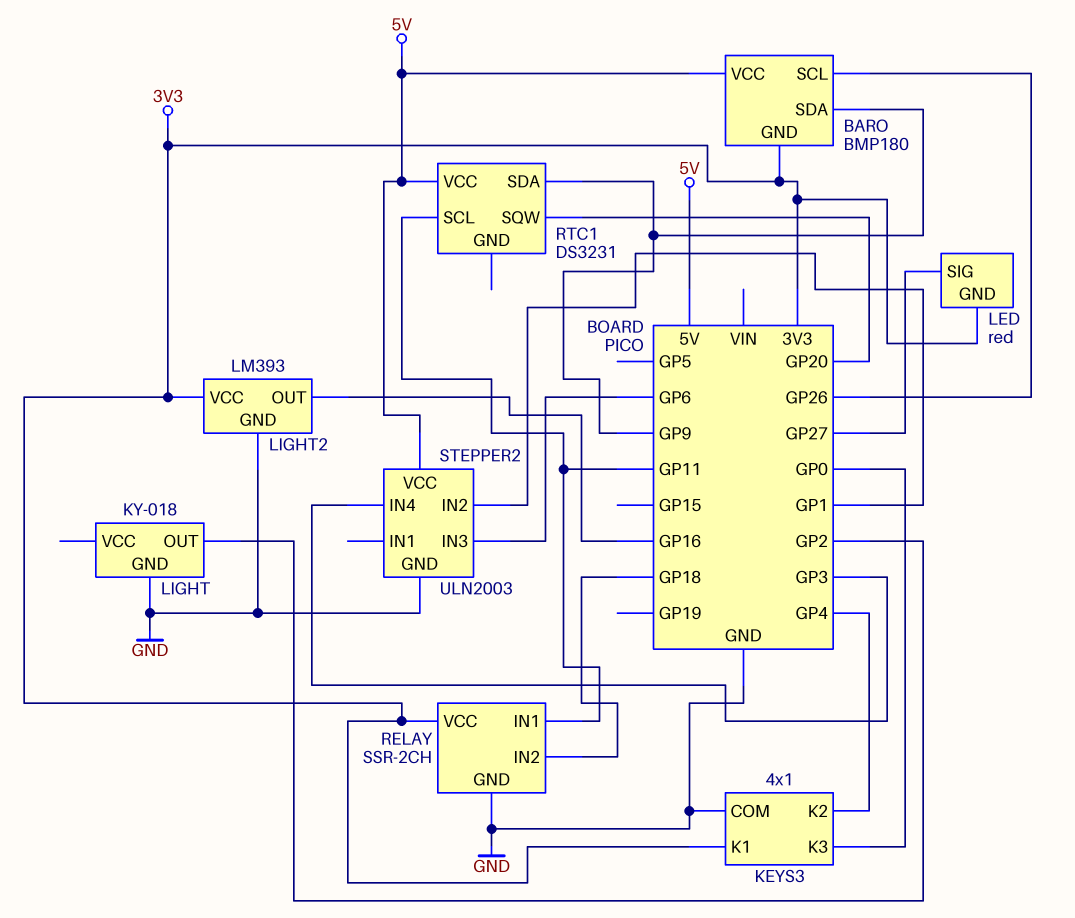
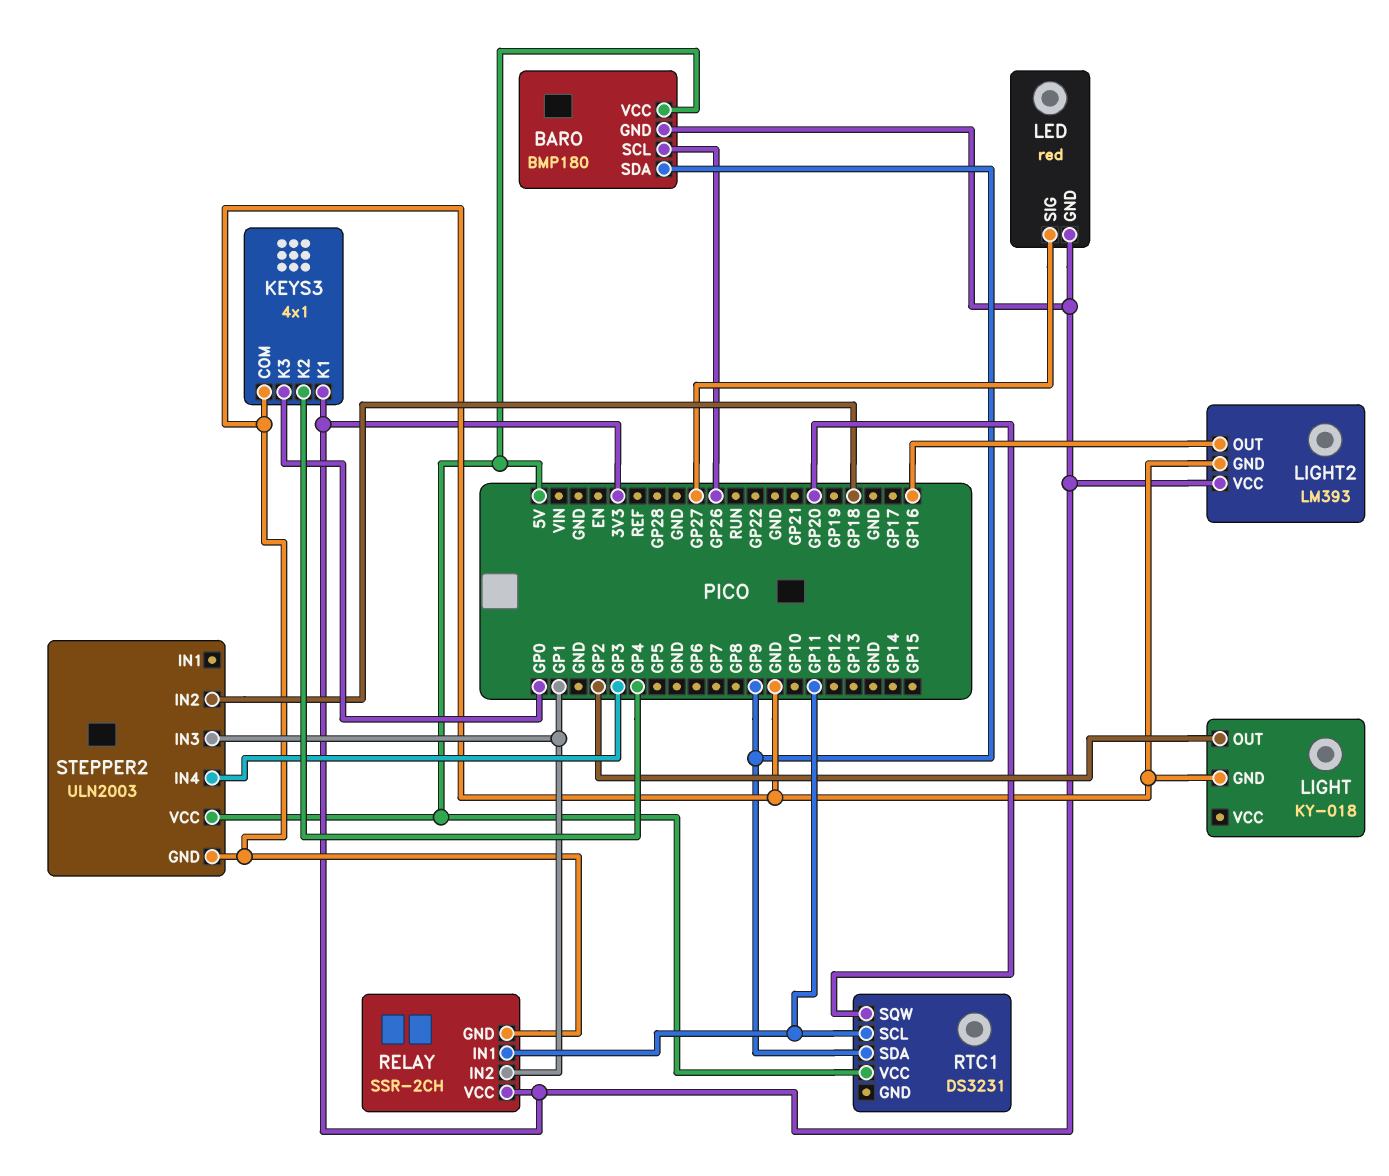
RELAY pin IN2: GP18 -> GP1
STEPPER2 pin IN2: GP1 -> GP18
STEPPER2 pin IN3: GP6 -> GP1

